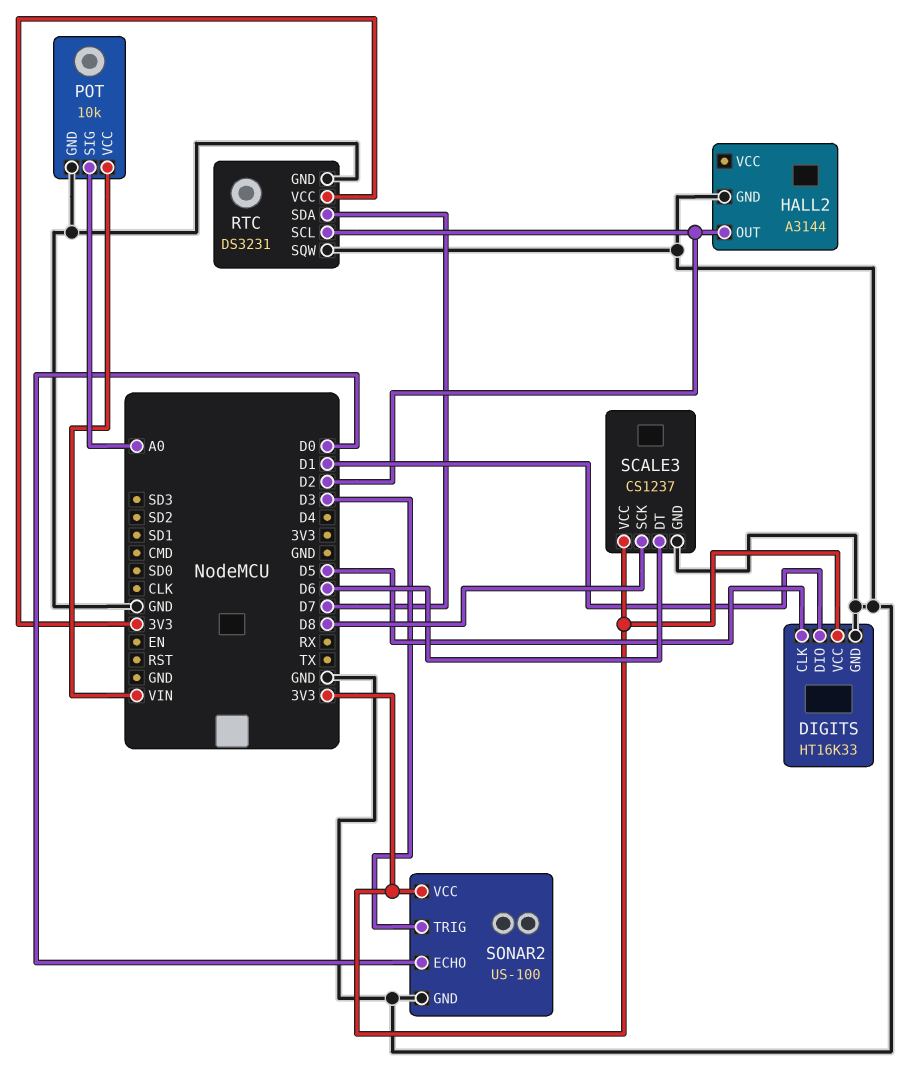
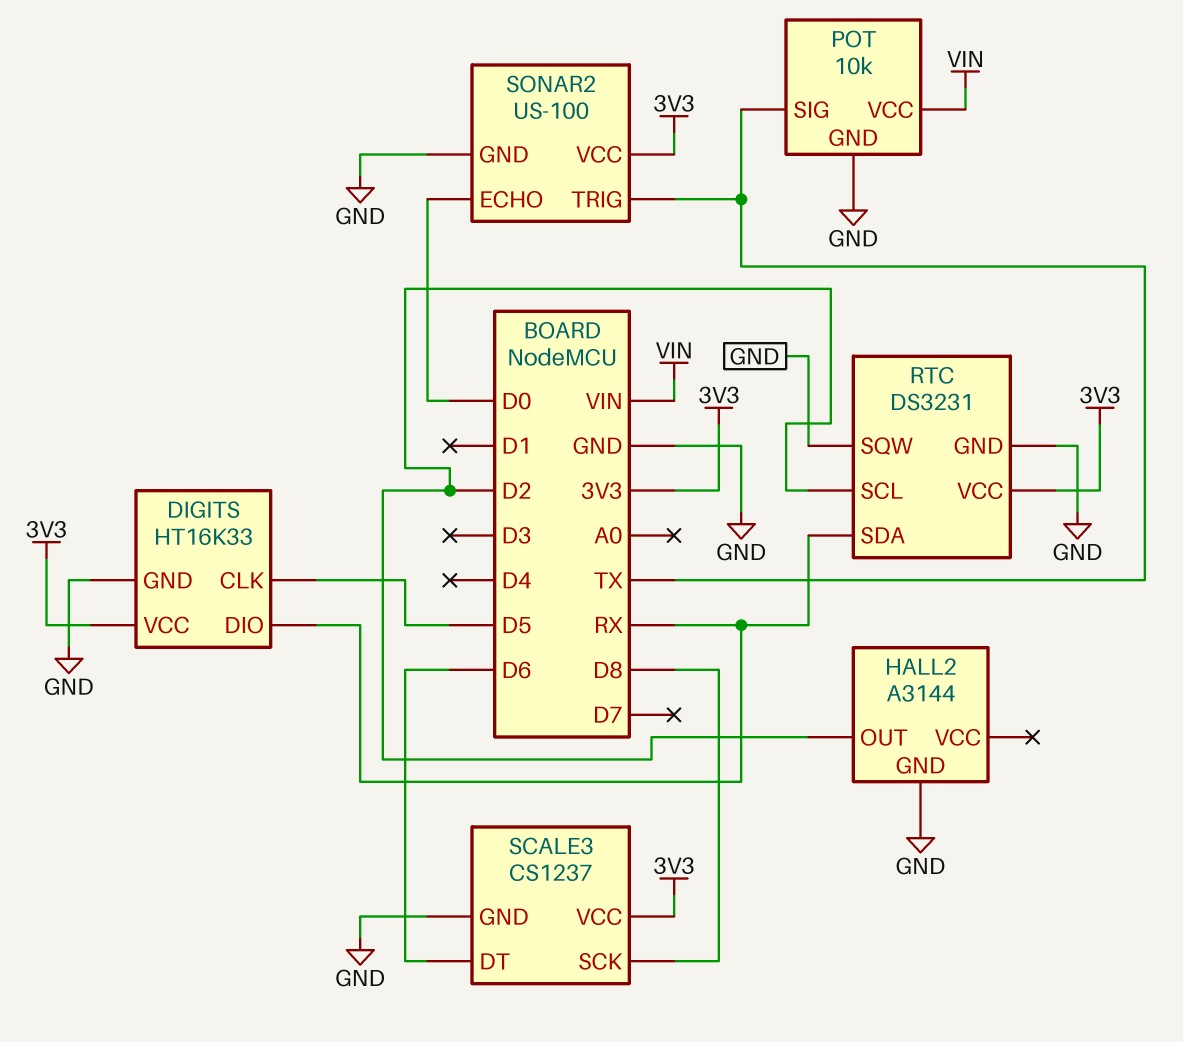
DIGITS pin DIO: D1 -> RX
POT pin SIG: A0 -> TX
RTC pin SDA: D7 -> RX
SONAR2 pin TRIG: D3 -> TX

